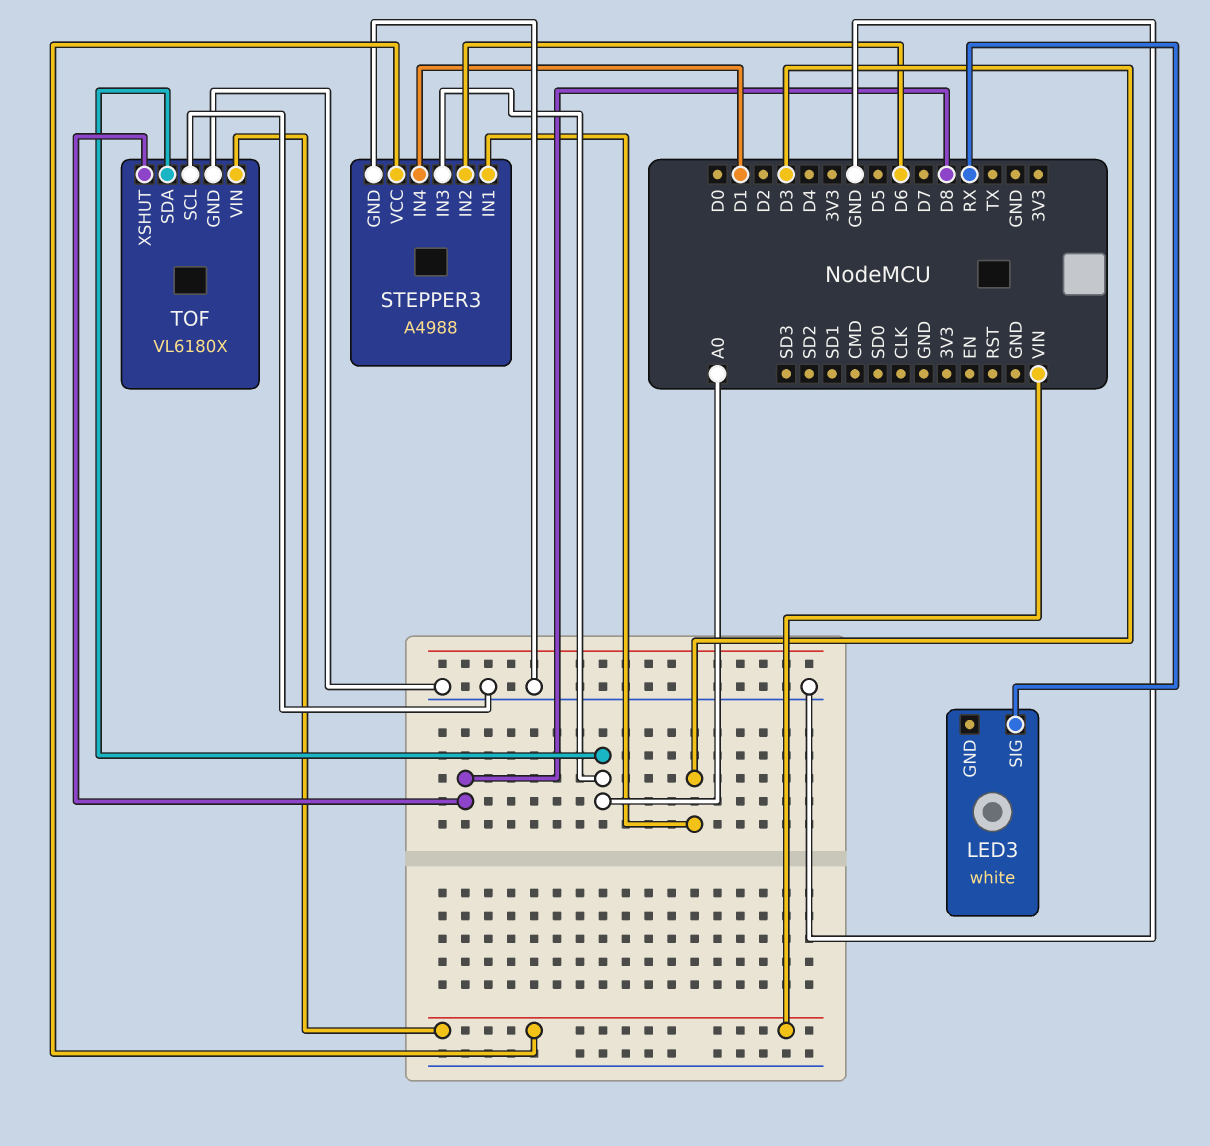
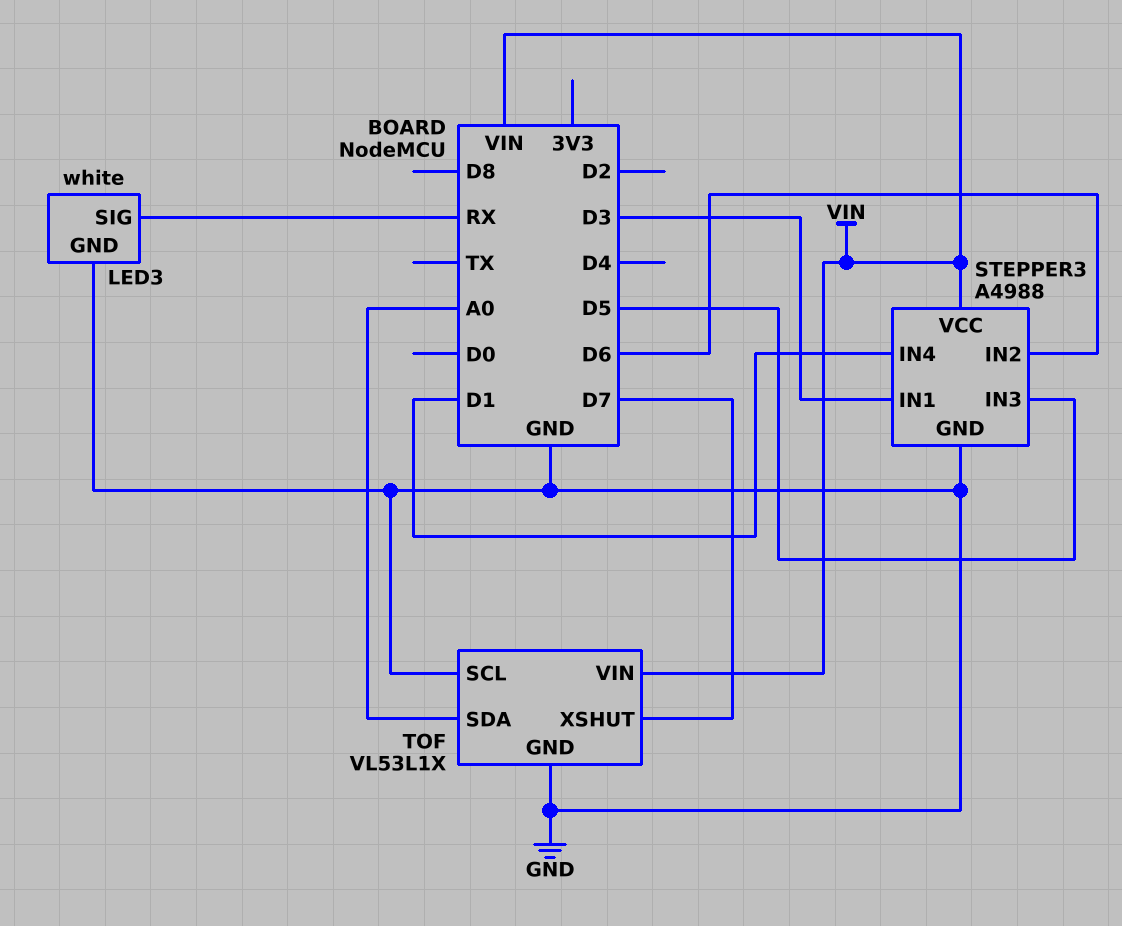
LED3 pin GND: none -> GND
STEPPER3 pin IN3: A0 -> D5
TOF: VL6180X -> VL53L1X
TOF pin XSHUT: D8 -> D7

